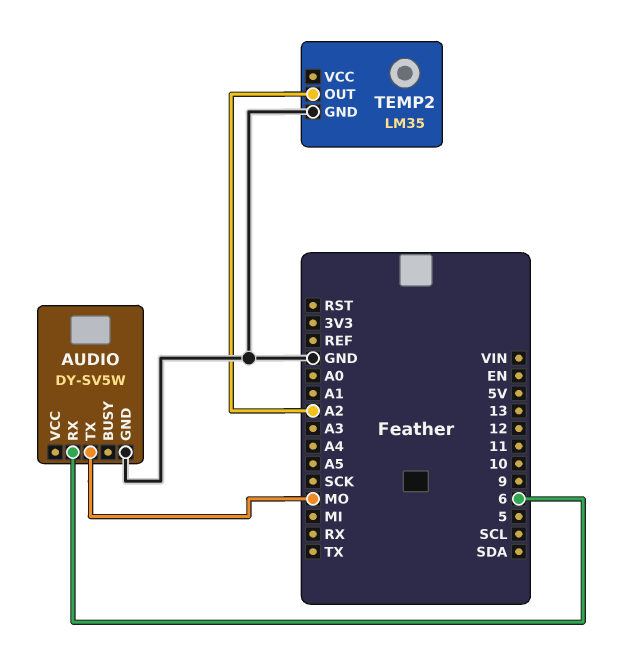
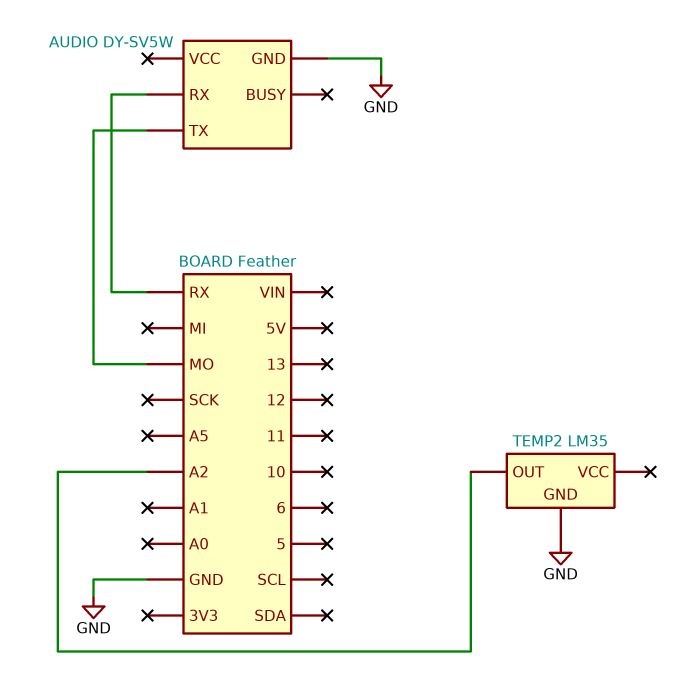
AUDIO pin RX: 6 -> RX

